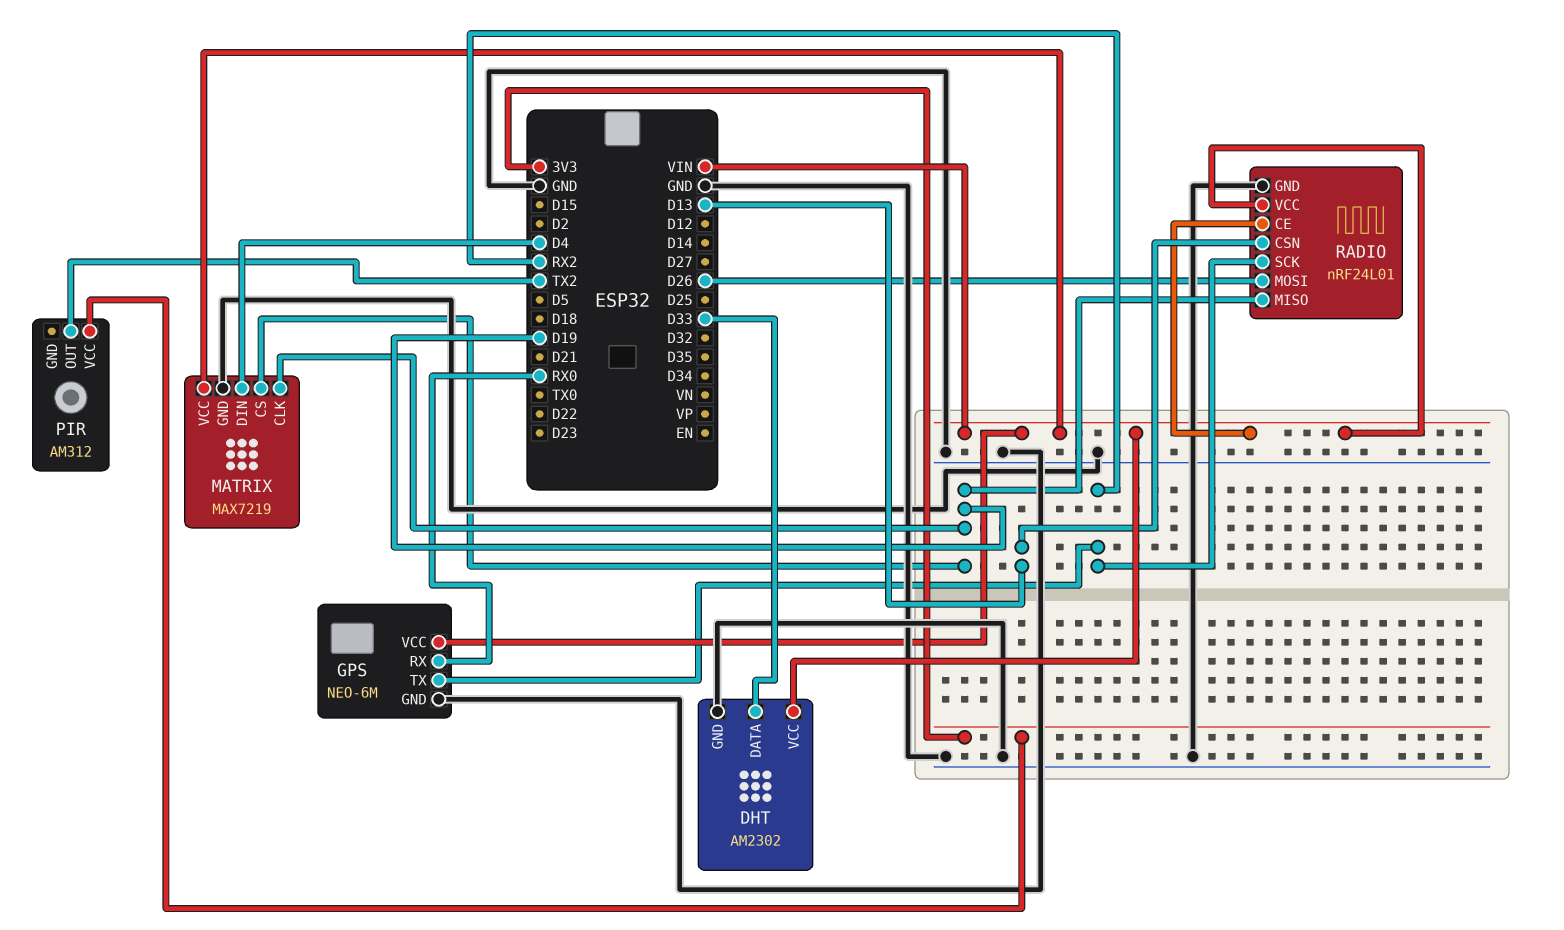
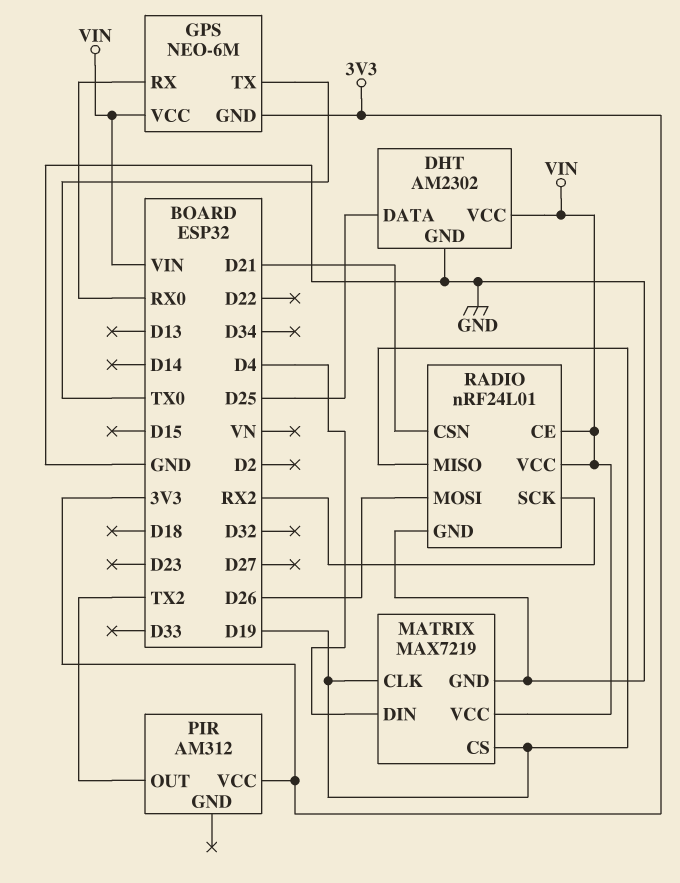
DHT pin DATA: D33 -> D25
GPS pin GND: GND -> 3V3
GPS pin TX: RX2 -> TX0
RADIO pin CSN: D13 -> D21

